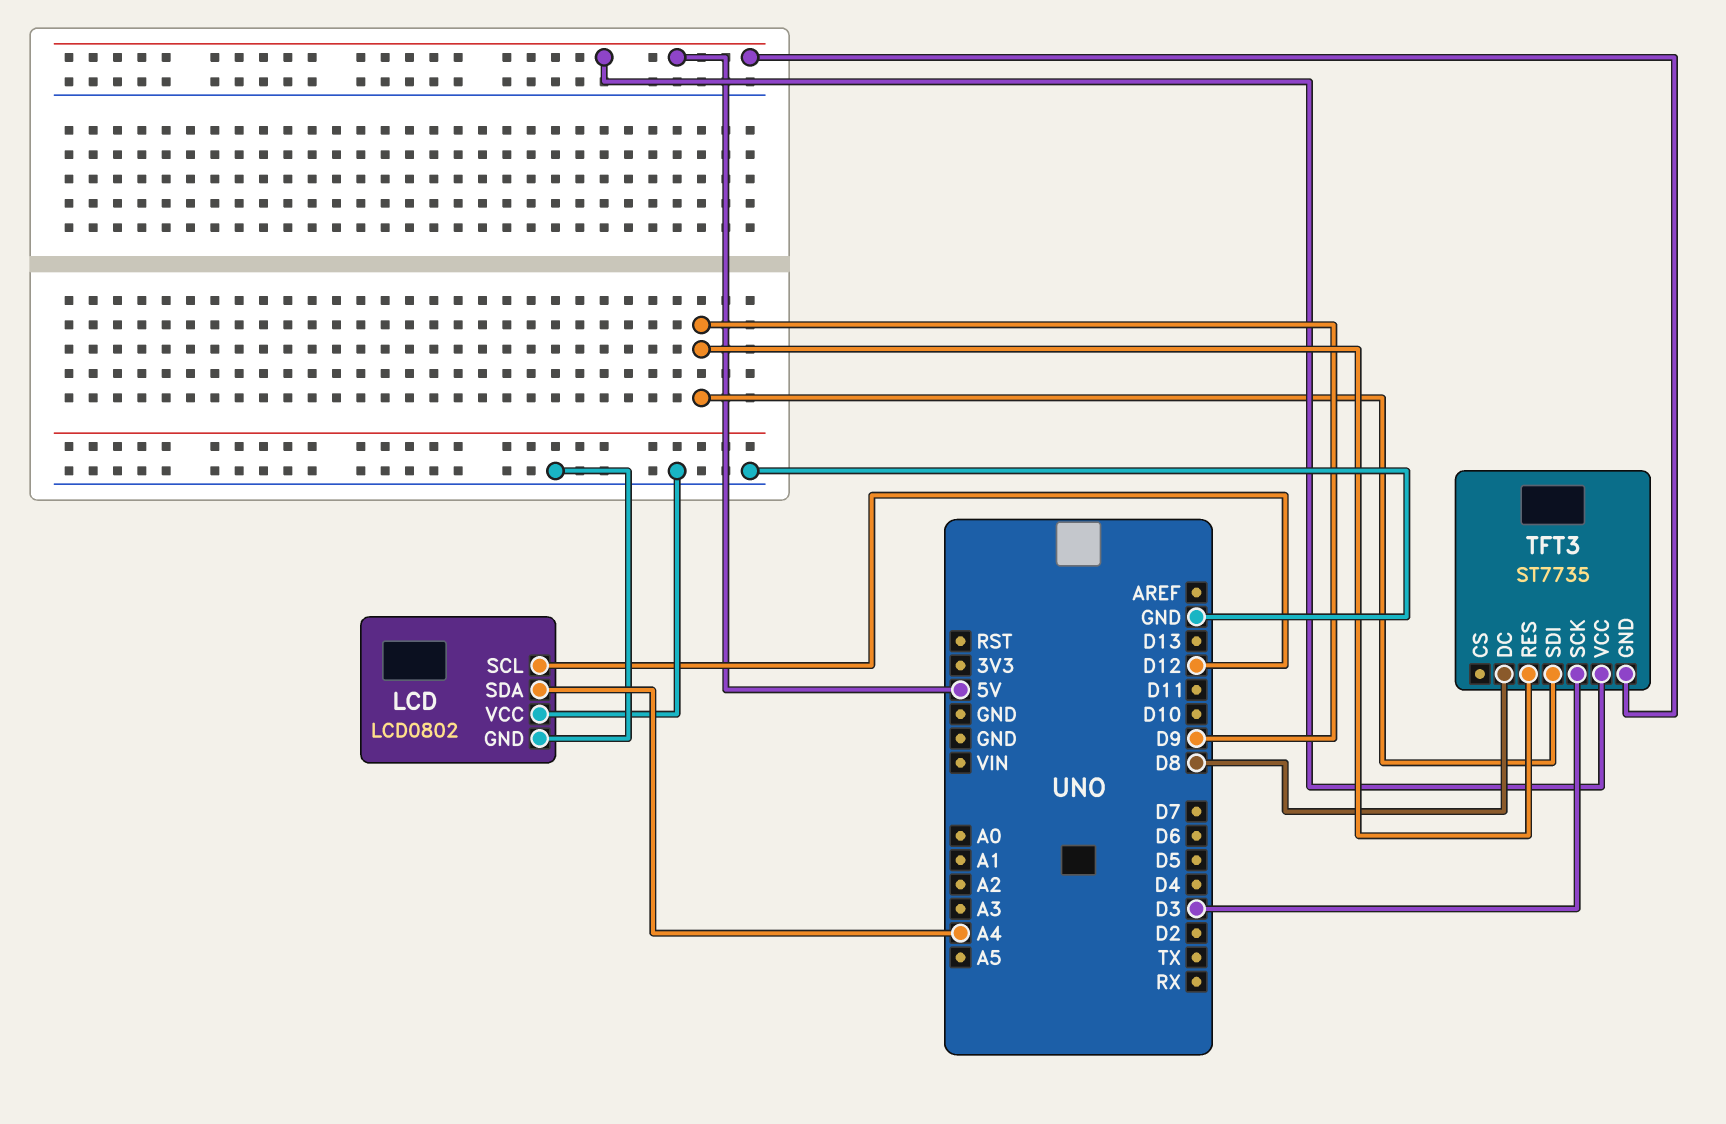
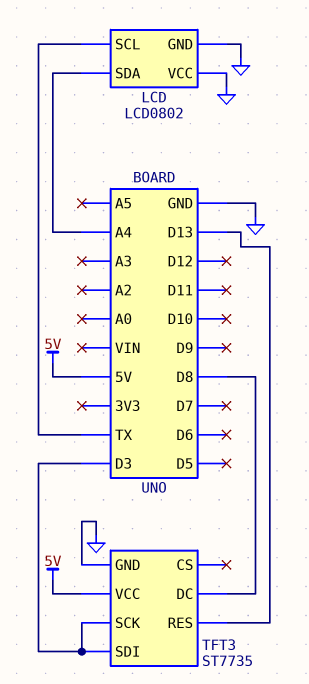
LCD pin SCL: D12 -> TX
TFT3 pin GND: 5V -> GND
TFT3 pin RES: D9 -> D13
TFT3 pin SDI: D9 -> D3

